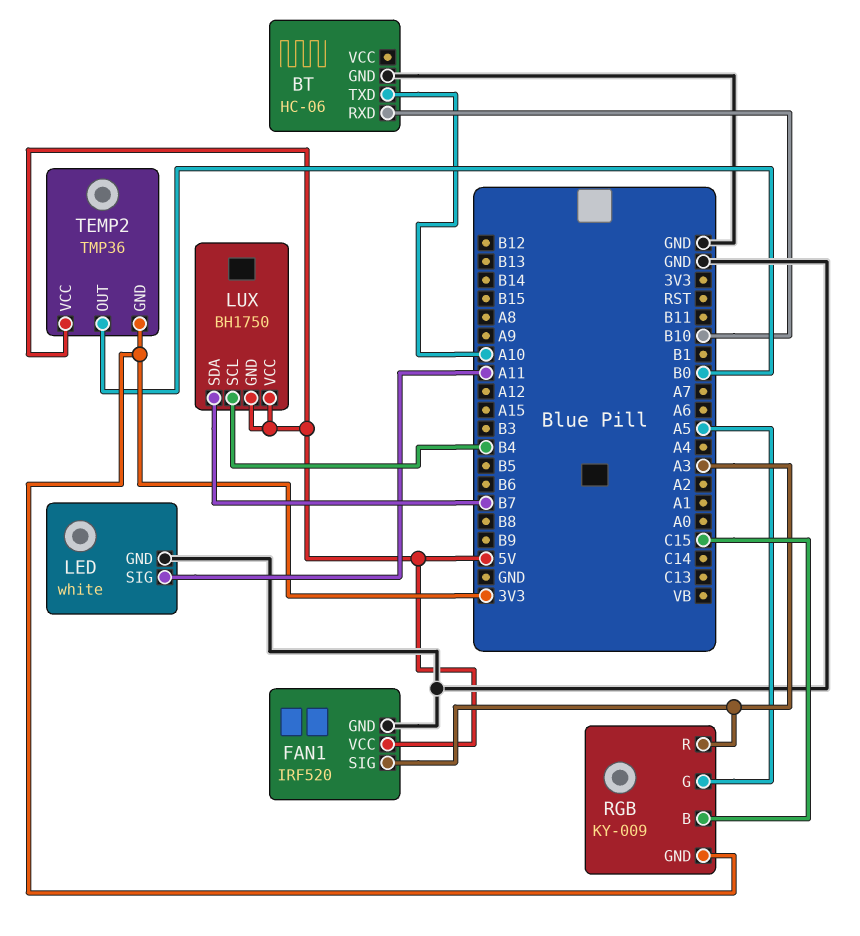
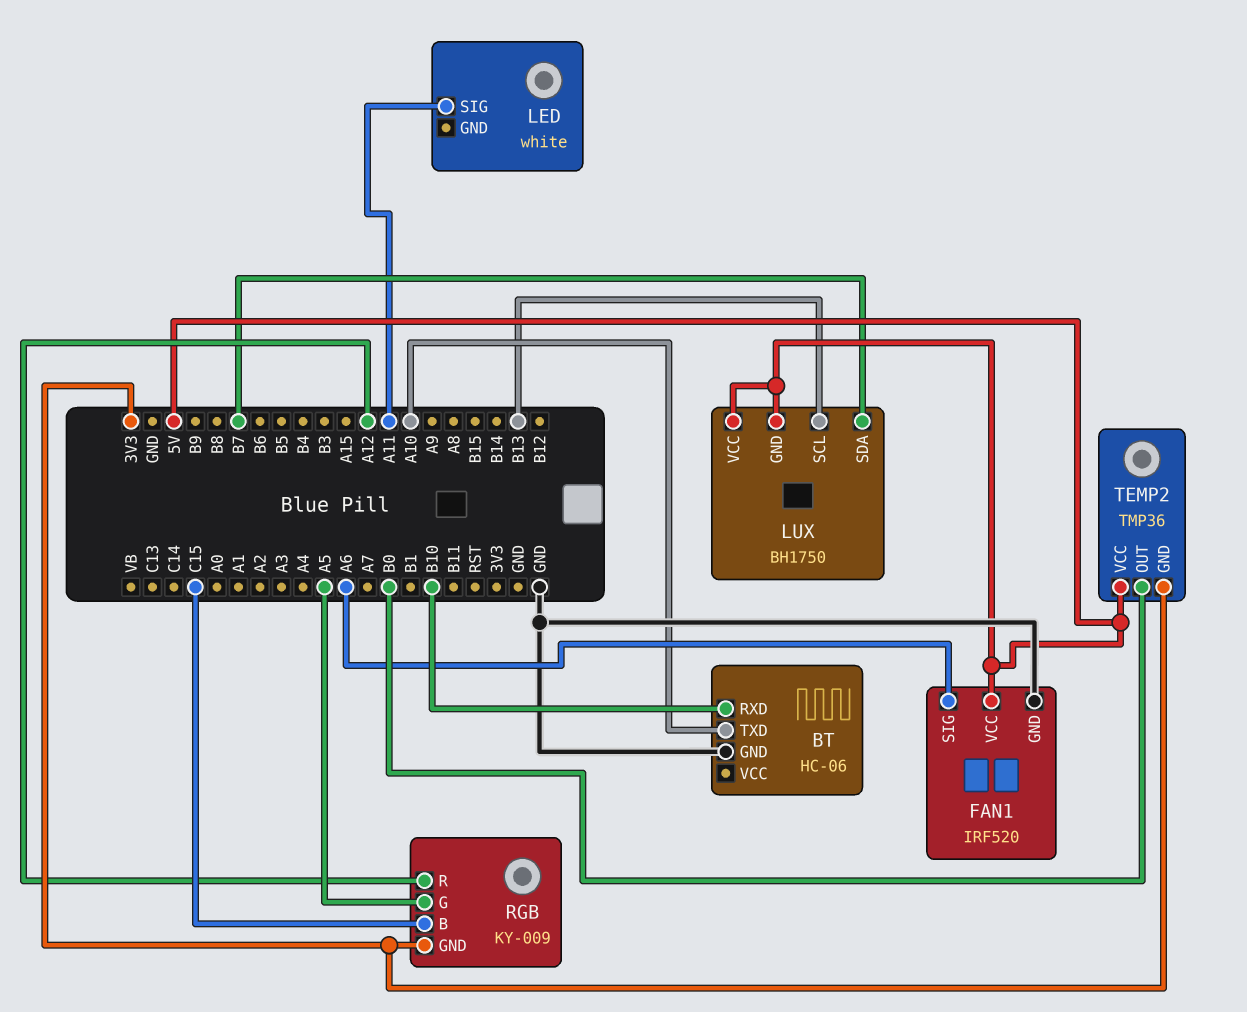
FAN1 pin SIG: A3 -> A6
LED pin GND: GND -> none
LUX pin SCL: B4 -> B13
RGB pin R: A3 -> A12

